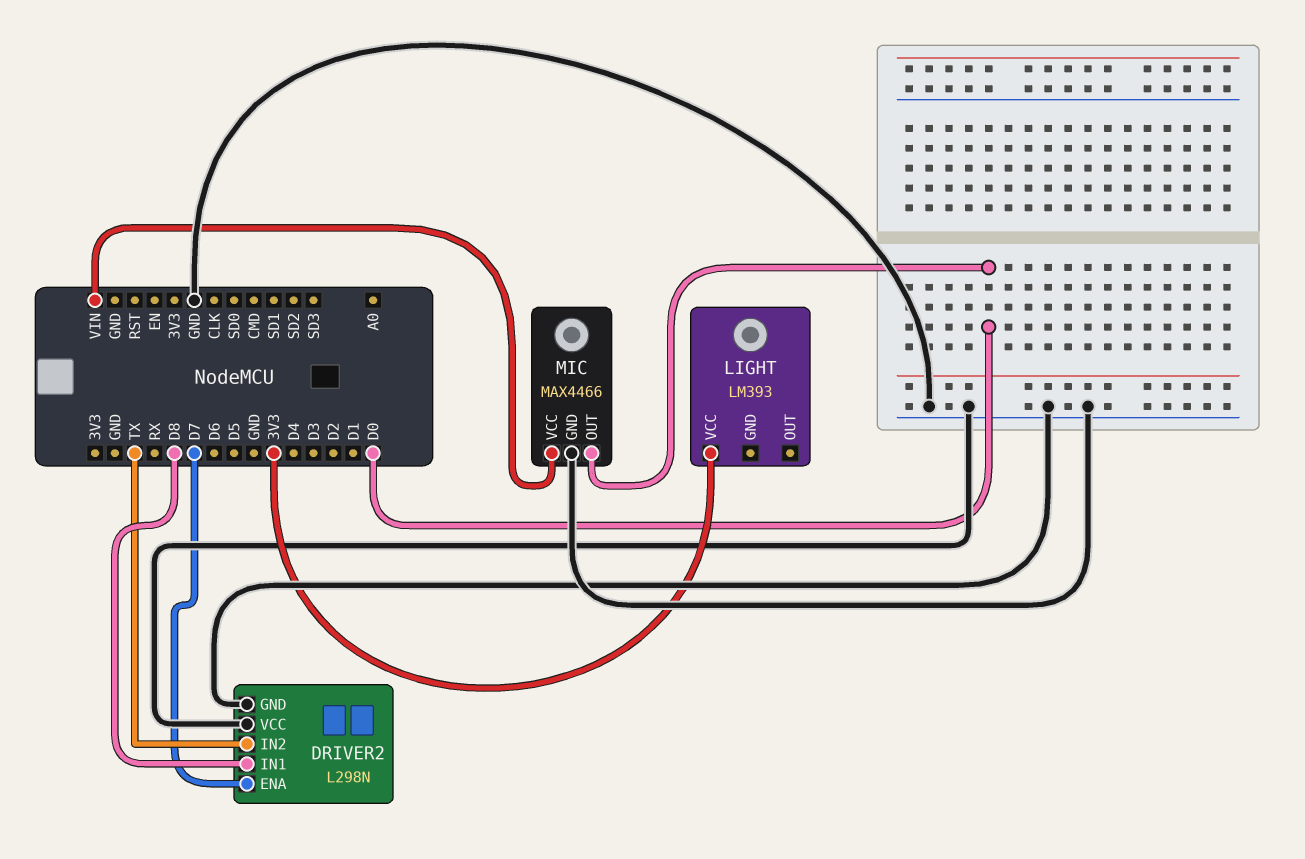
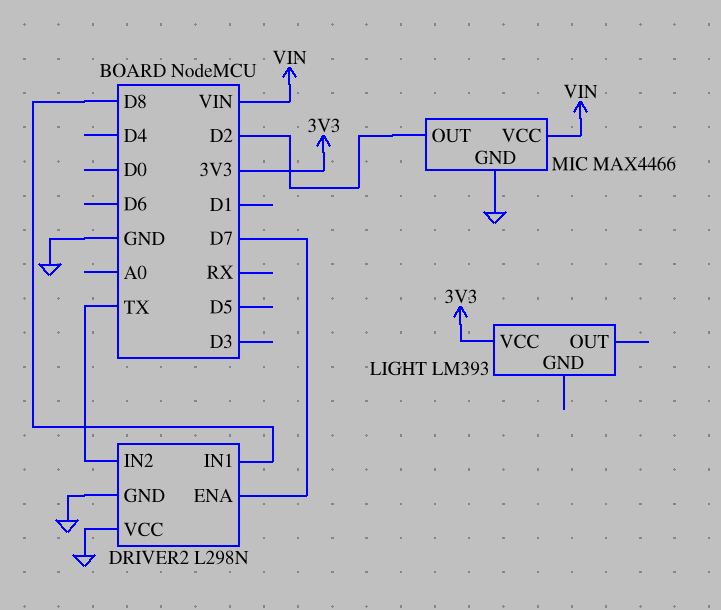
MIC pin OUT: D0 -> D2

